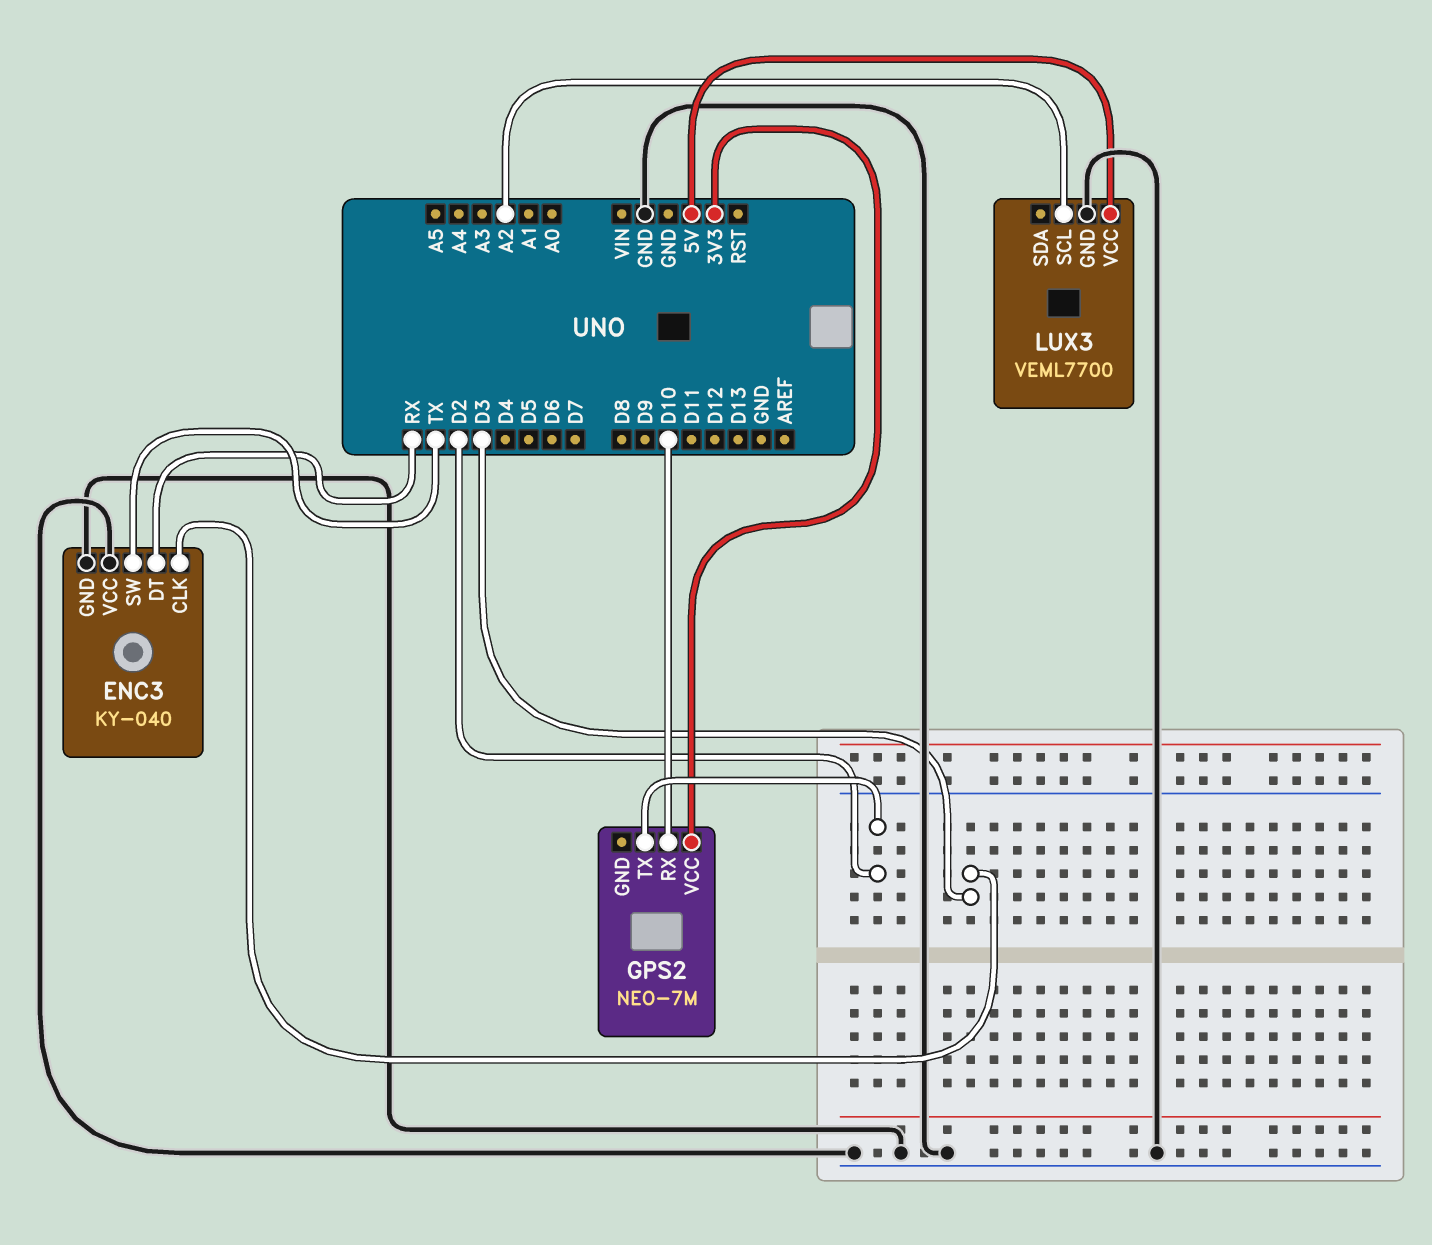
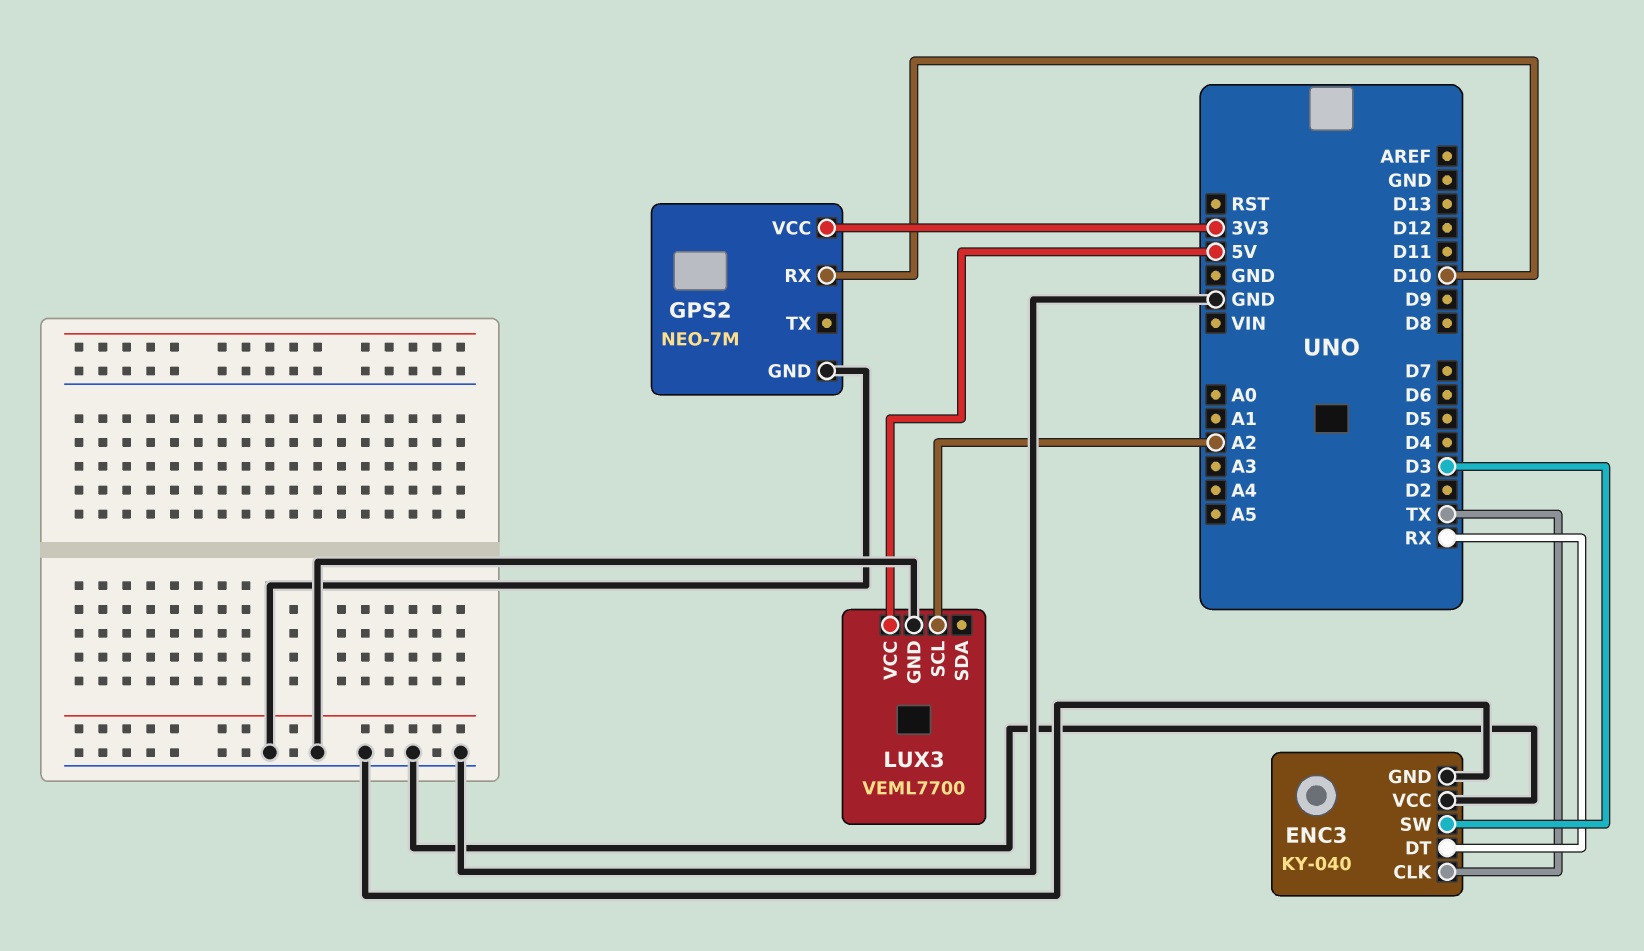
ENC3 pin CLK: D3 -> TX
ENC3 pin SW: TX -> D3
GPS2 pin GND: none -> GND
GPS2 pin TX: D2 -> none

